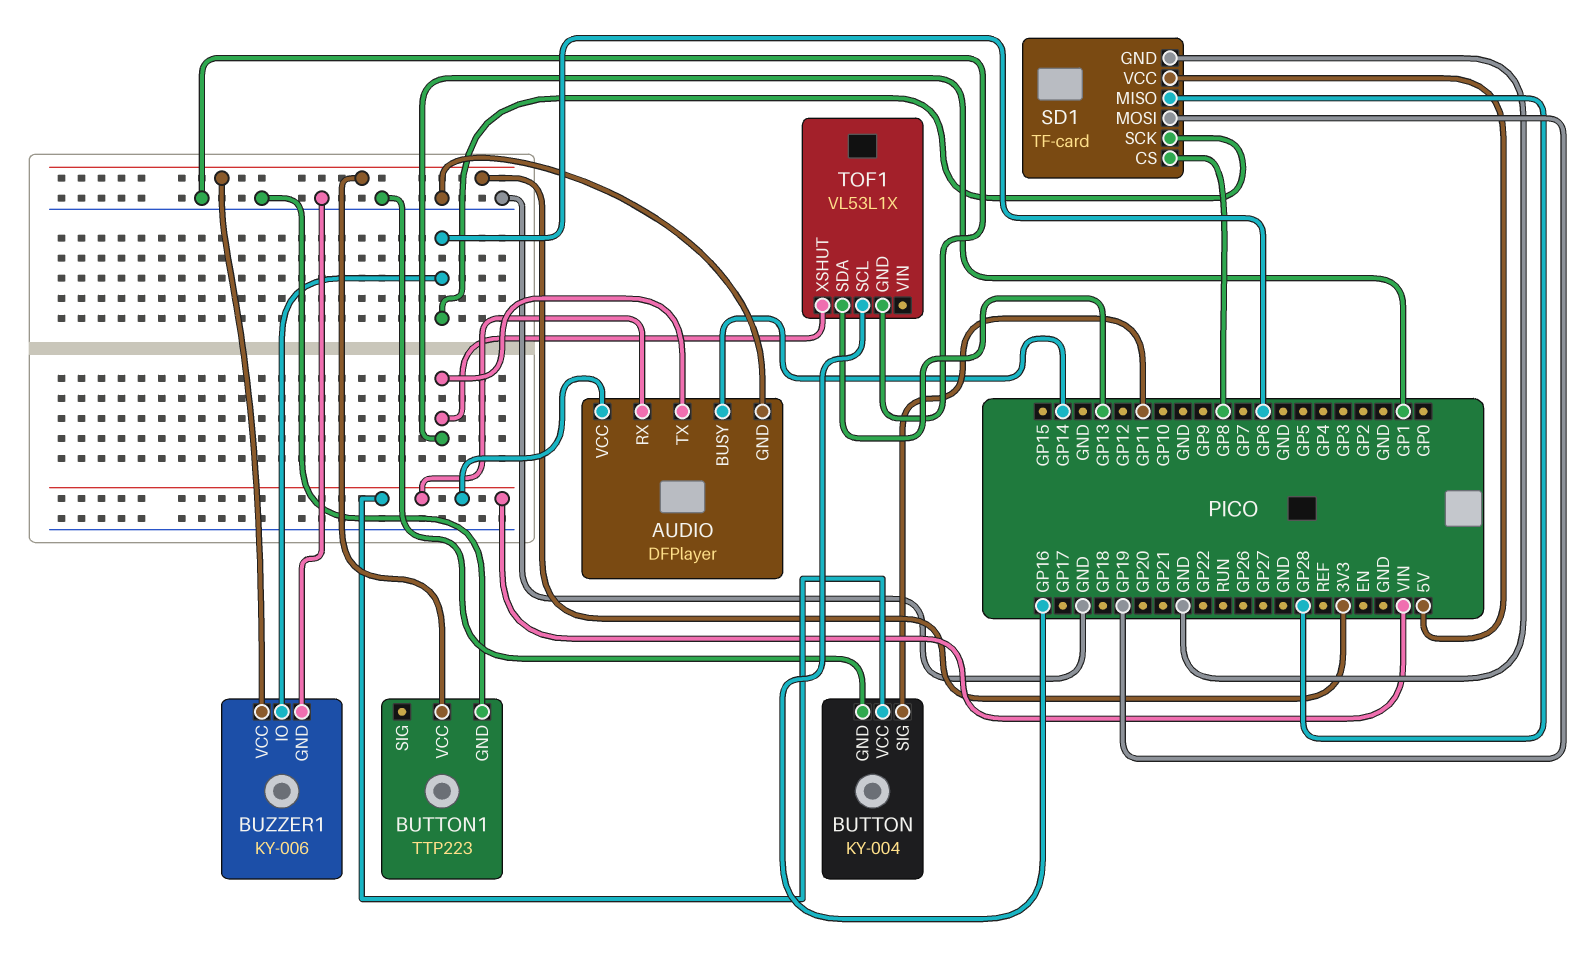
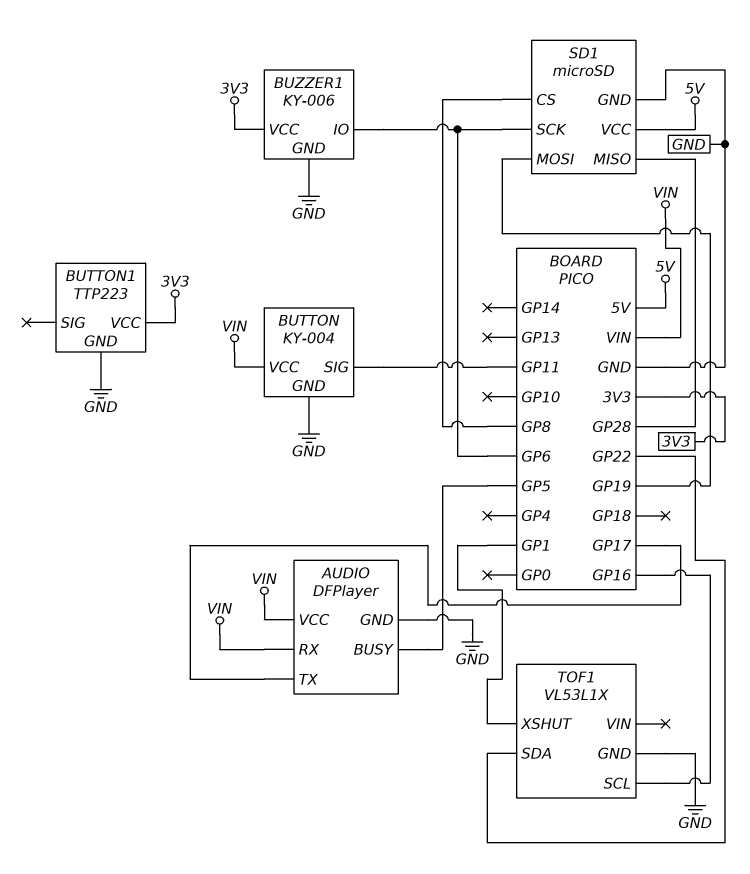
AUDIO pin BUSY: GP14 -> GP5
AUDIO pin TX: GP1 -> GP17
SD1: TF-card -> microSD
TOF1 pin SDA: GP13 -> GP22

